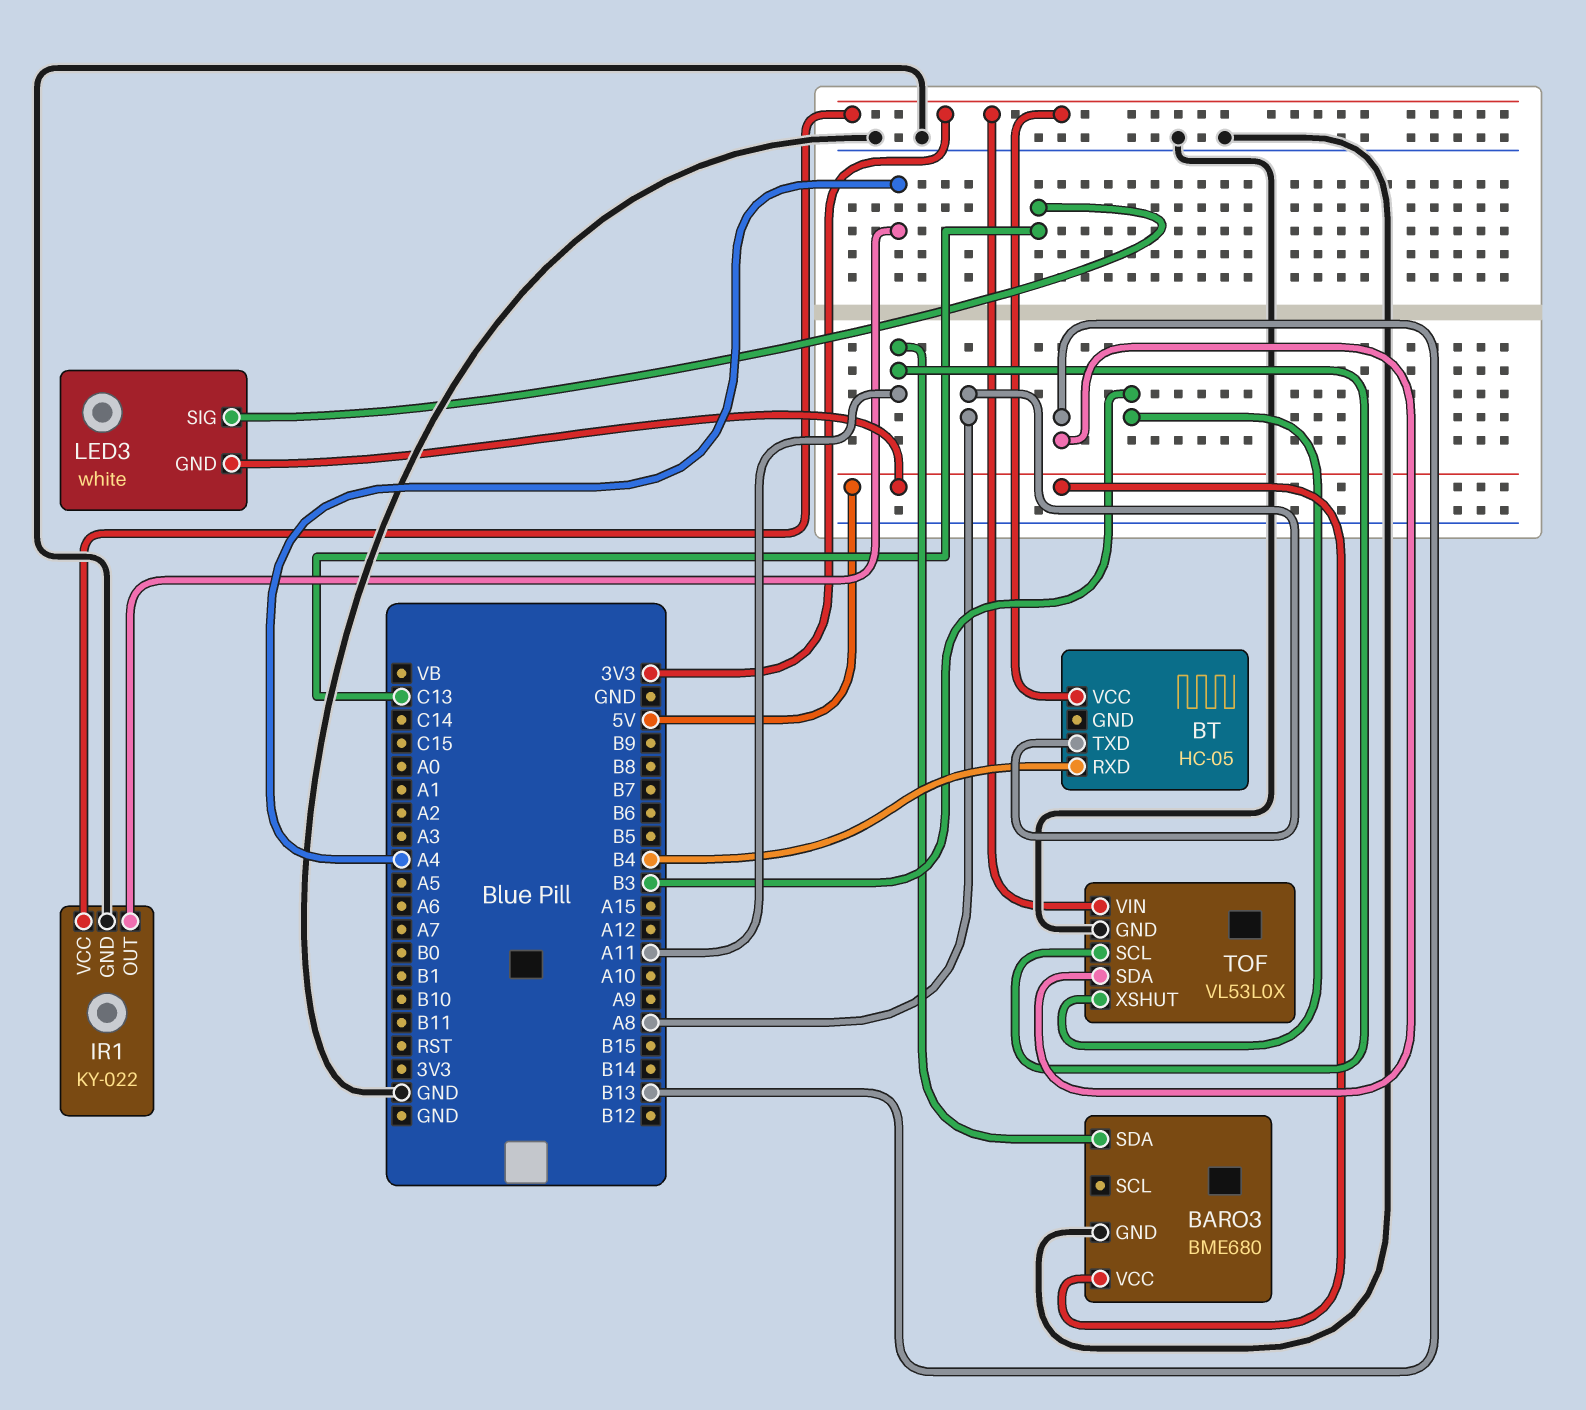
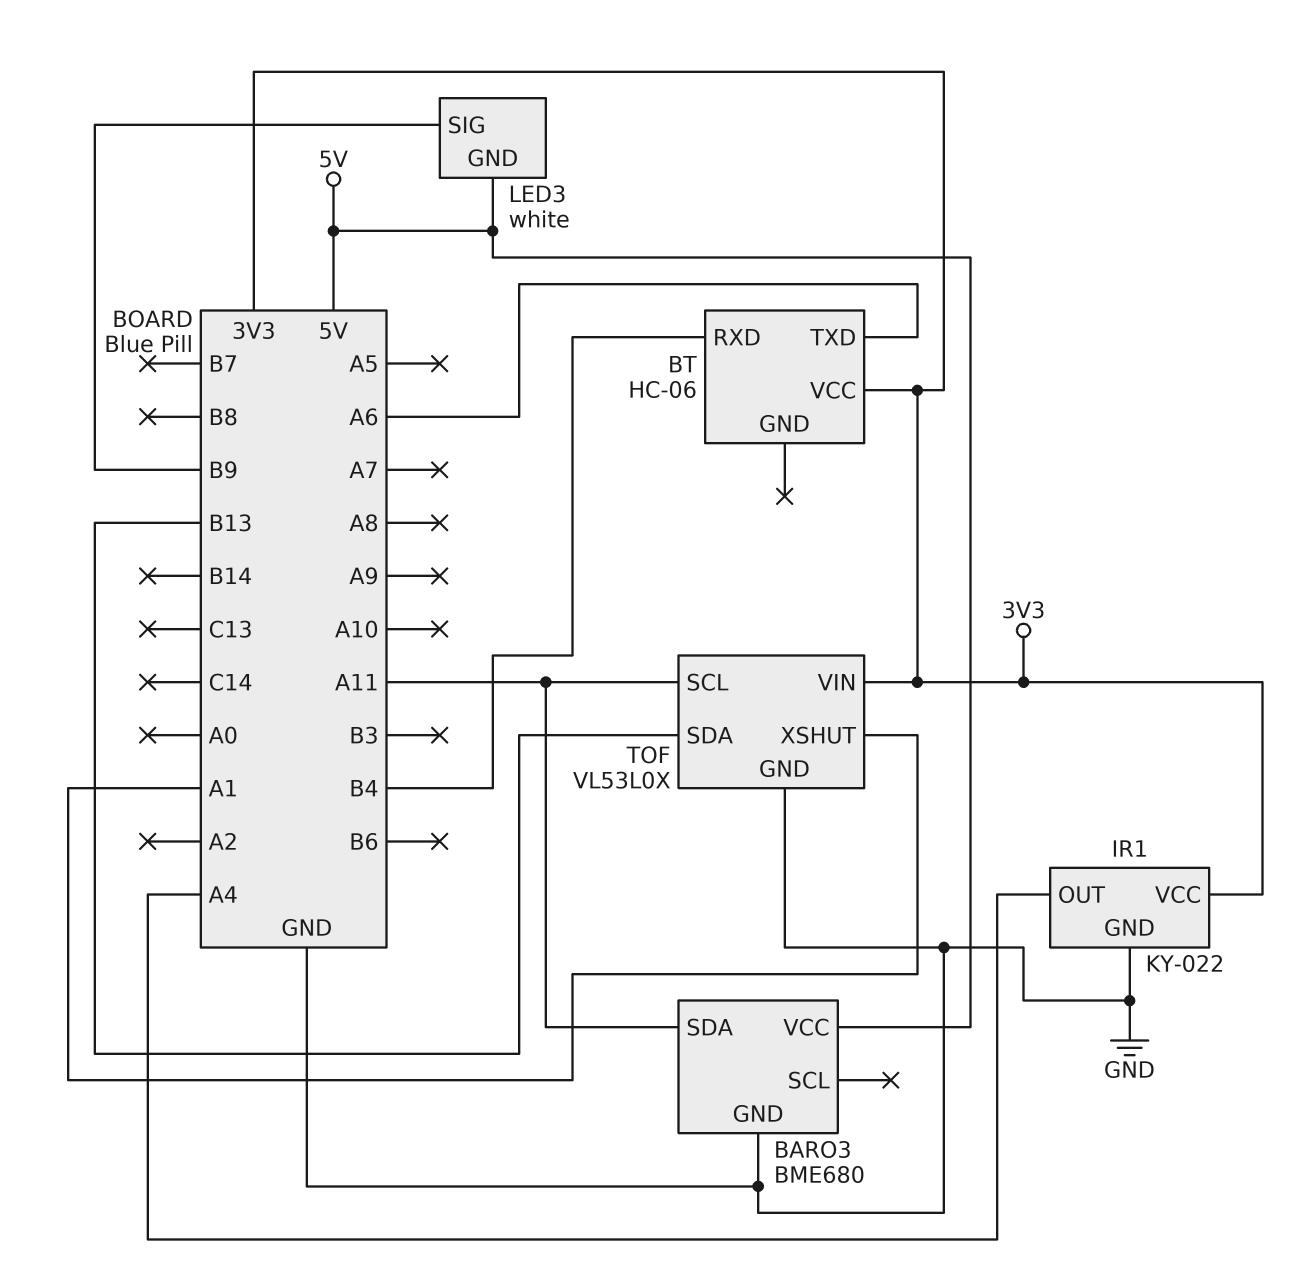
BT: HC-05 -> HC-06
BT pin TXD: A8 -> A6
LED3 pin SIG: C13 -> B9
TOF pin XSHUT: B3 -> A1

